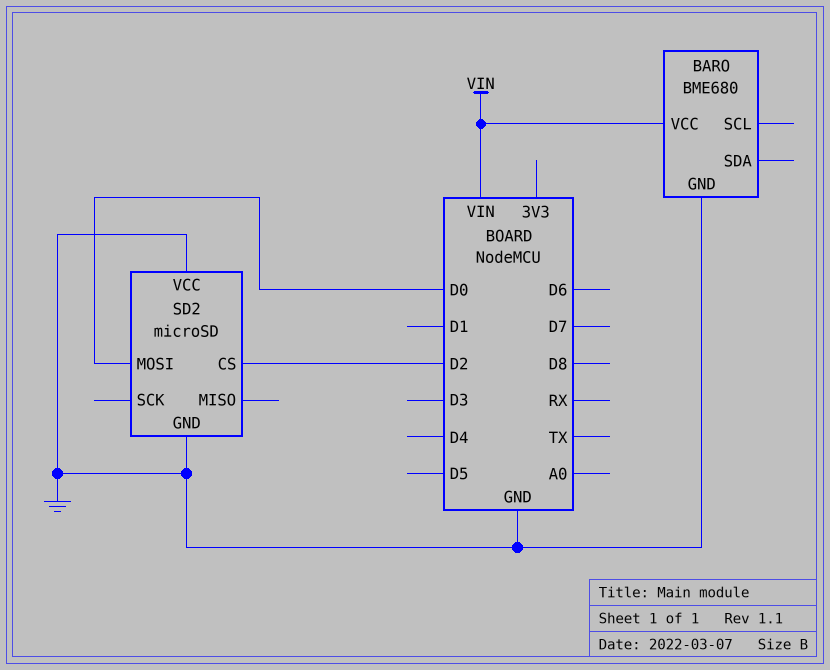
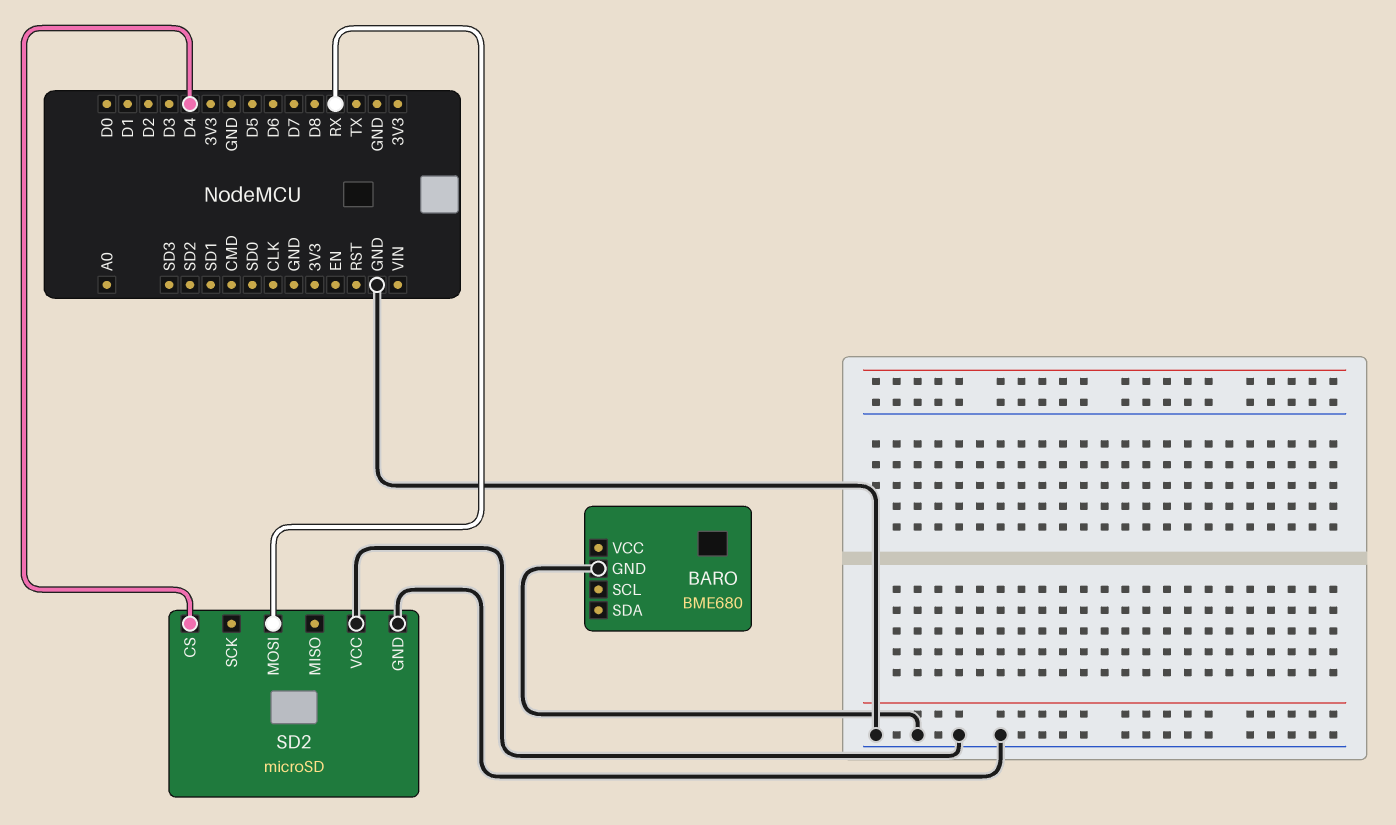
BARO pin VCC: VIN -> none
SD2 pin CS: D2 -> D4
SD2 pin MOSI: D0 -> RX

